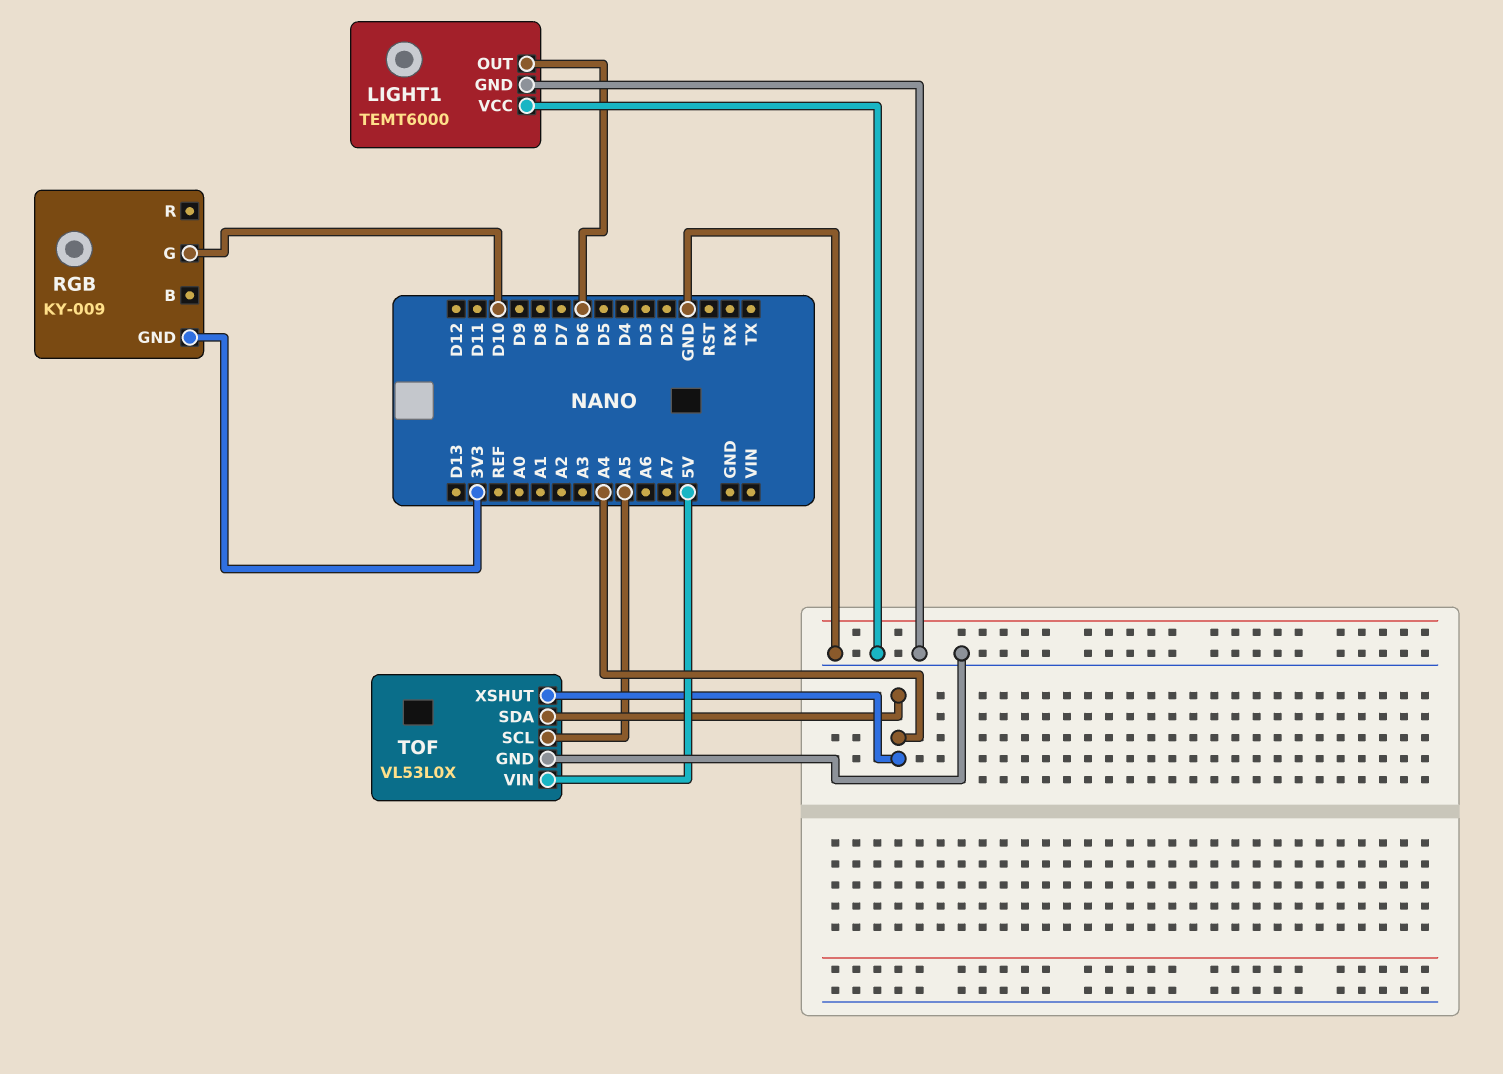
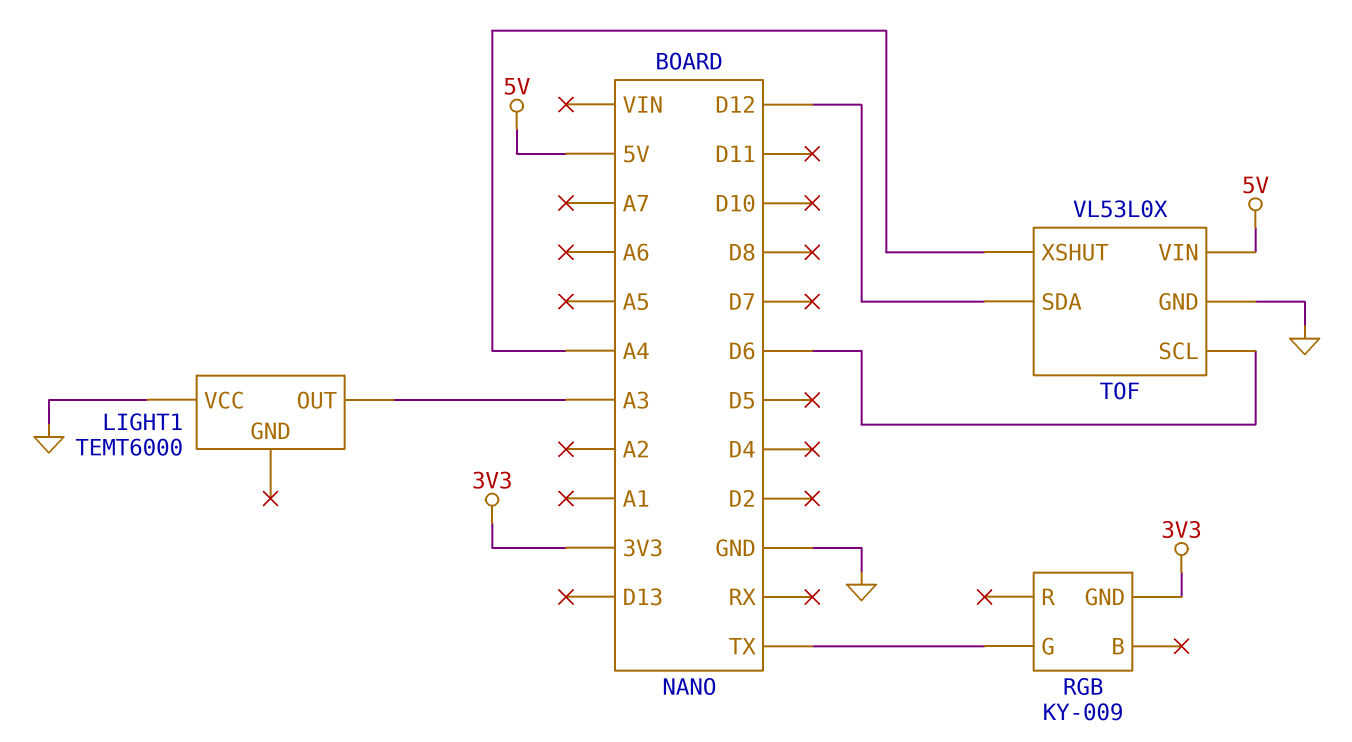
LIGHT1 pin GND: GND -> none
LIGHT1 pin OUT: D6 -> A3
RGB pin G: D10 -> TX
TOF pin SCL: A5 -> D6
TOF pin SDA: A4 -> D12

